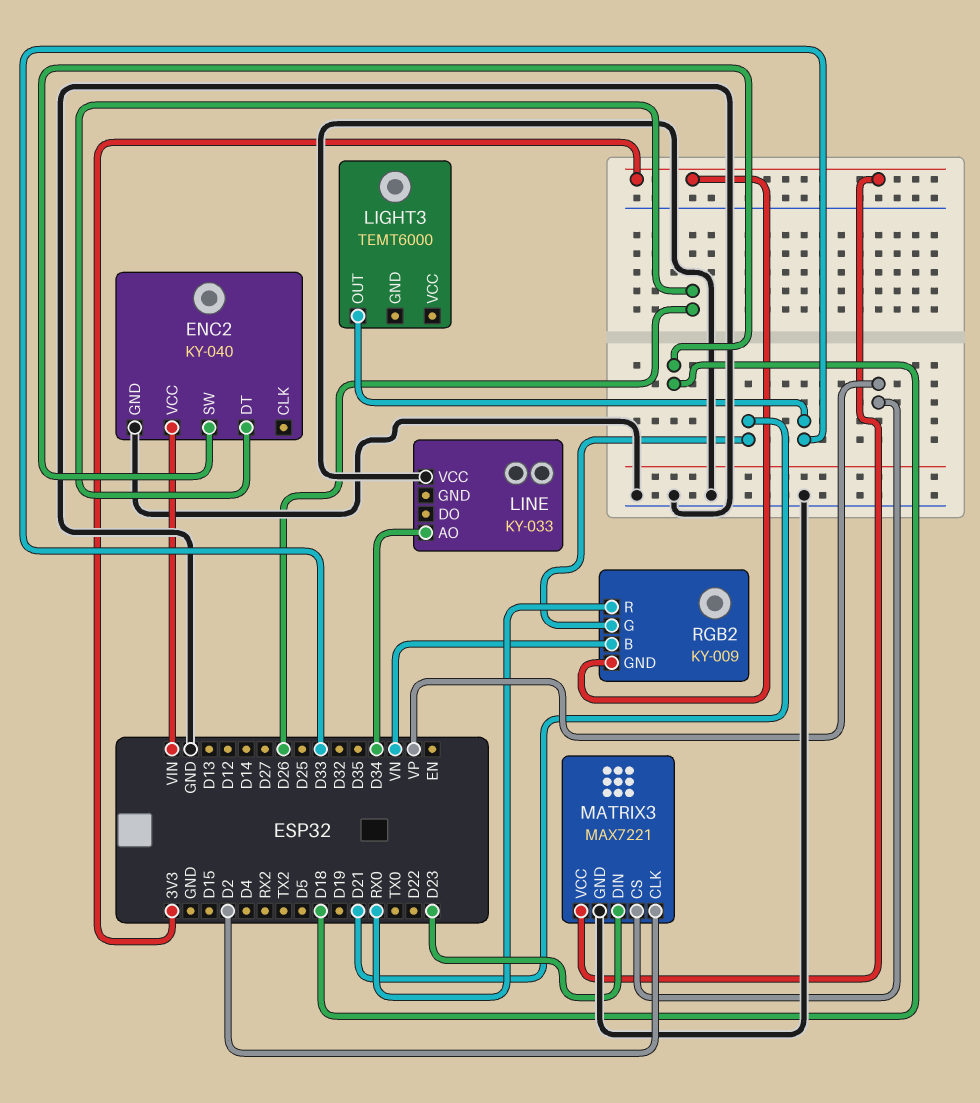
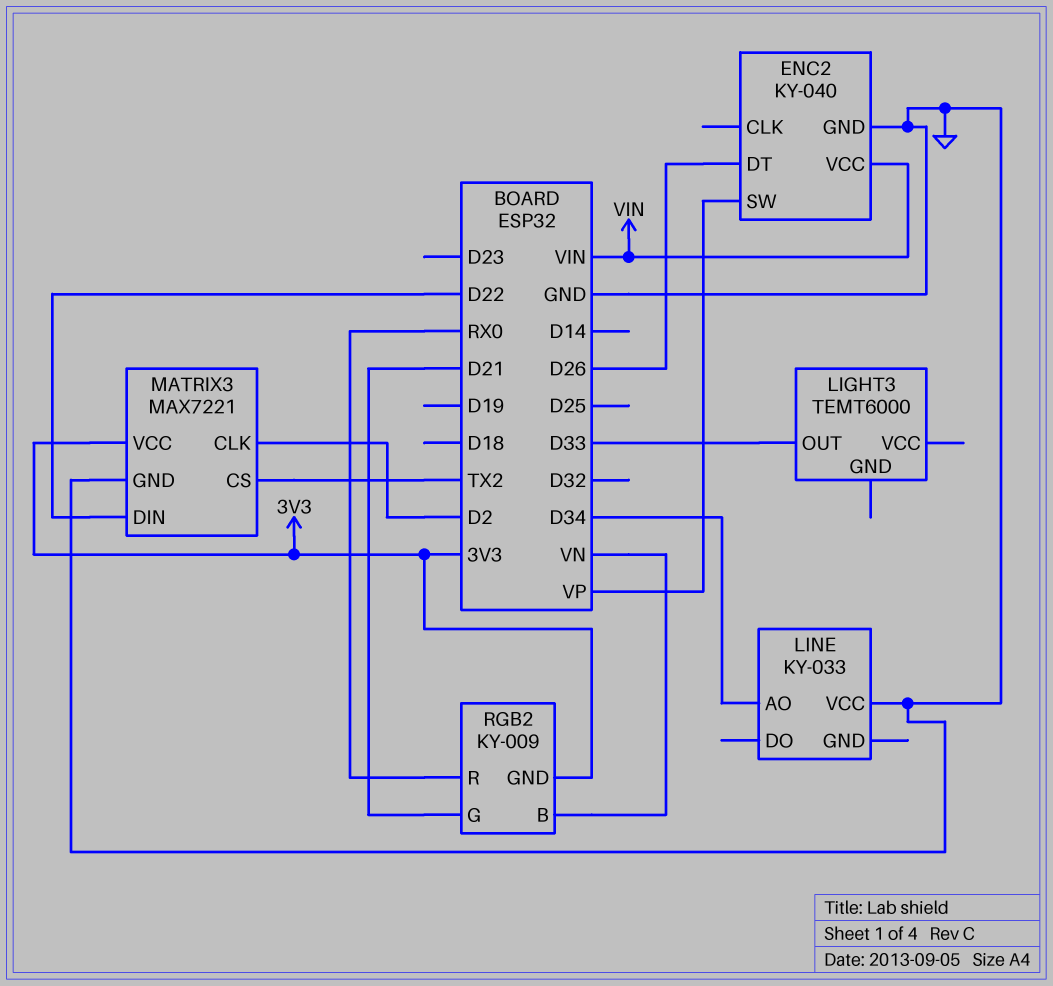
ENC2 pin SW: D18 -> VP
MATRIX3 pin CS: VP -> TX2
MATRIX3 pin DIN: D23 -> D22

